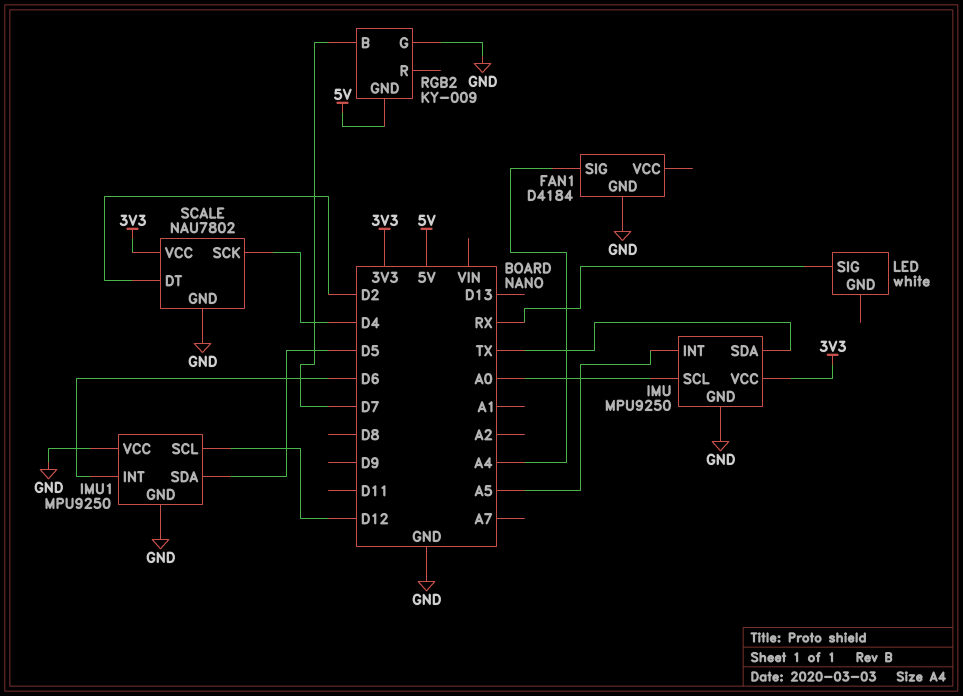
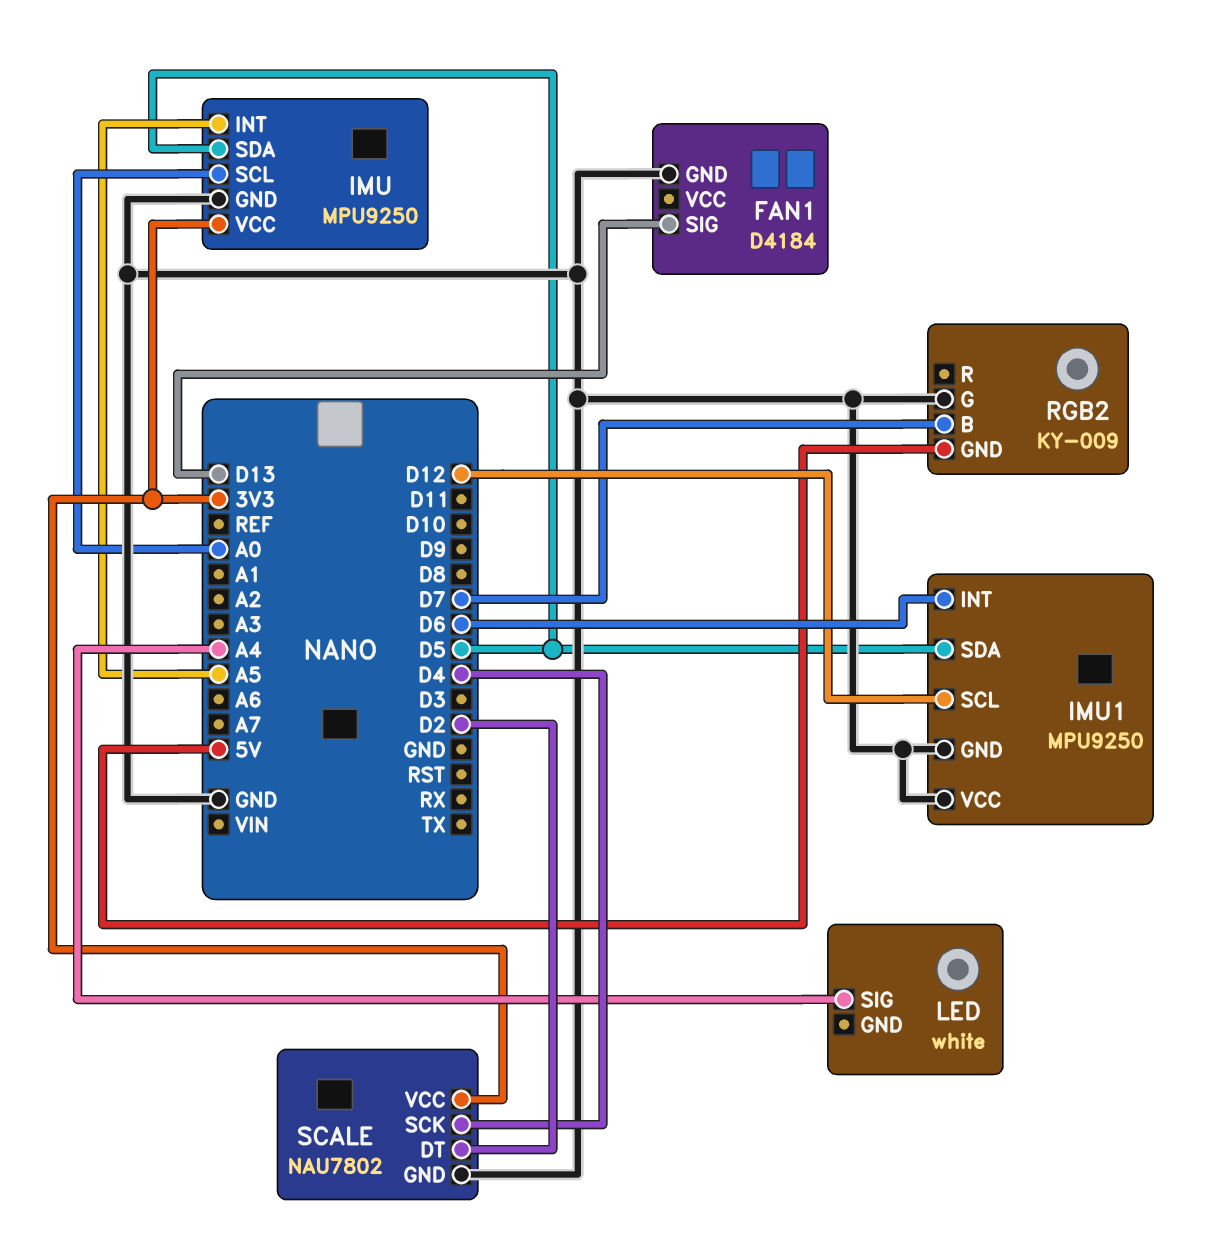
FAN1 pin SIG: A4 -> D13
IMU pin SDA: TX -> D5
LED pin SIG: RX -> A4

